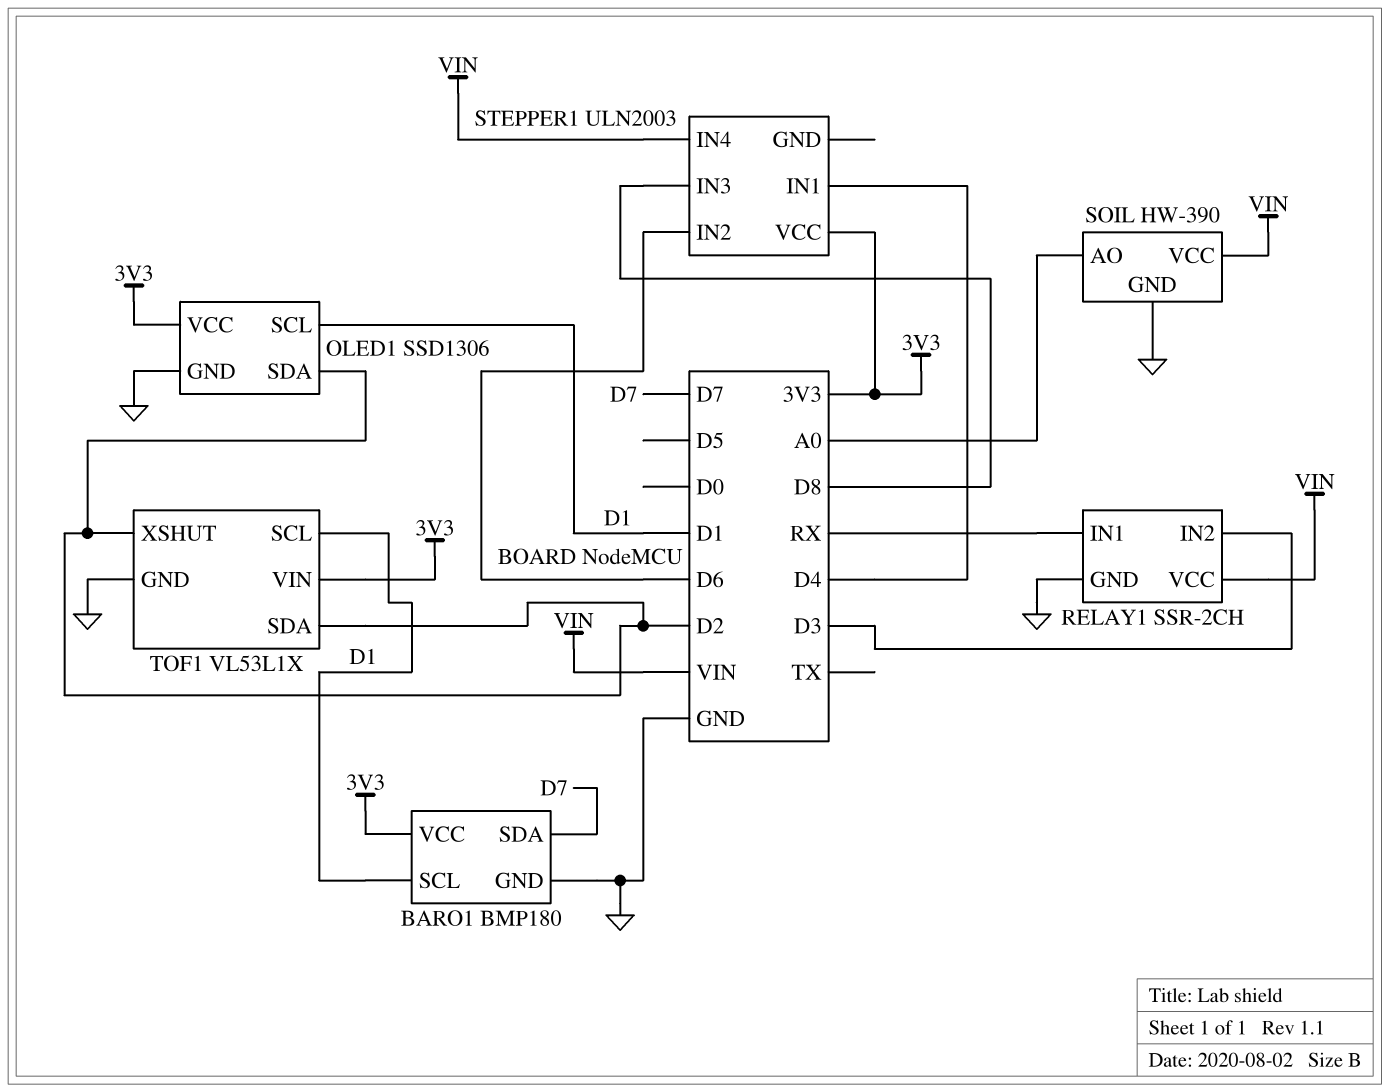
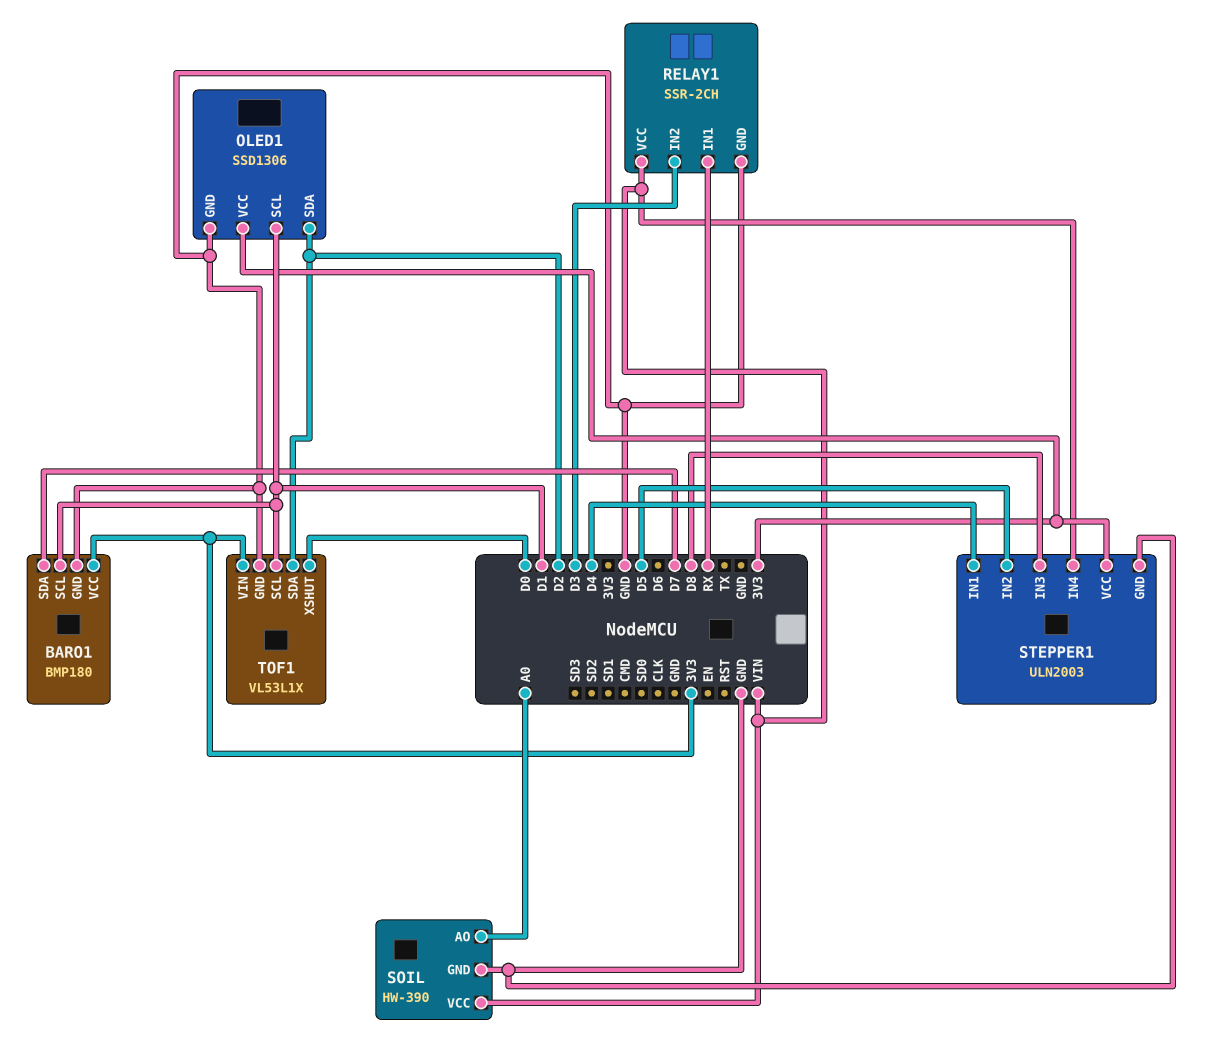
STEPPER1 pin GND: none -> GND
STEPPER1 pin IN2: D6 -> D5
TOF1 pin XSHUT: D2 -> D0

